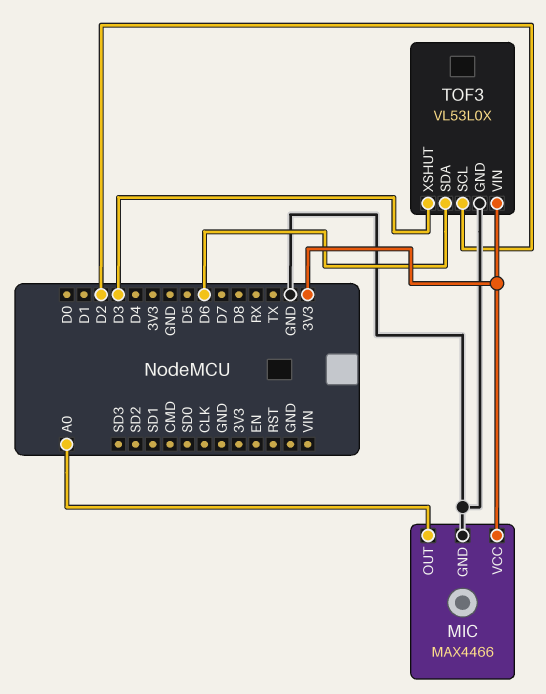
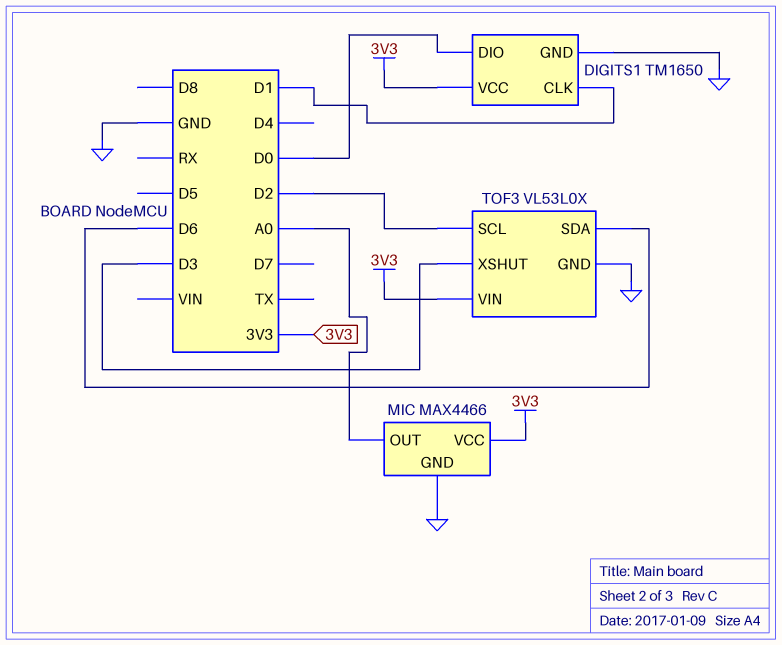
DIGITS1: none -> TM1650
DIGITS1 pin CLK: none -> D1
DIGITS1 pin DIO: none -> D0
DIGITS1 pin GND: none -> GND
DIGITS1 pin VCC: none -> 3V3

